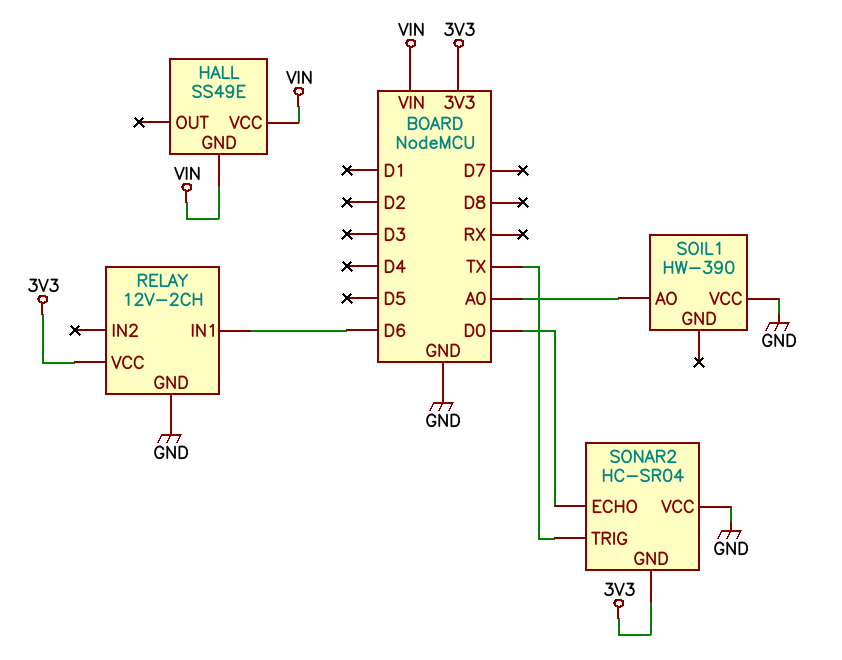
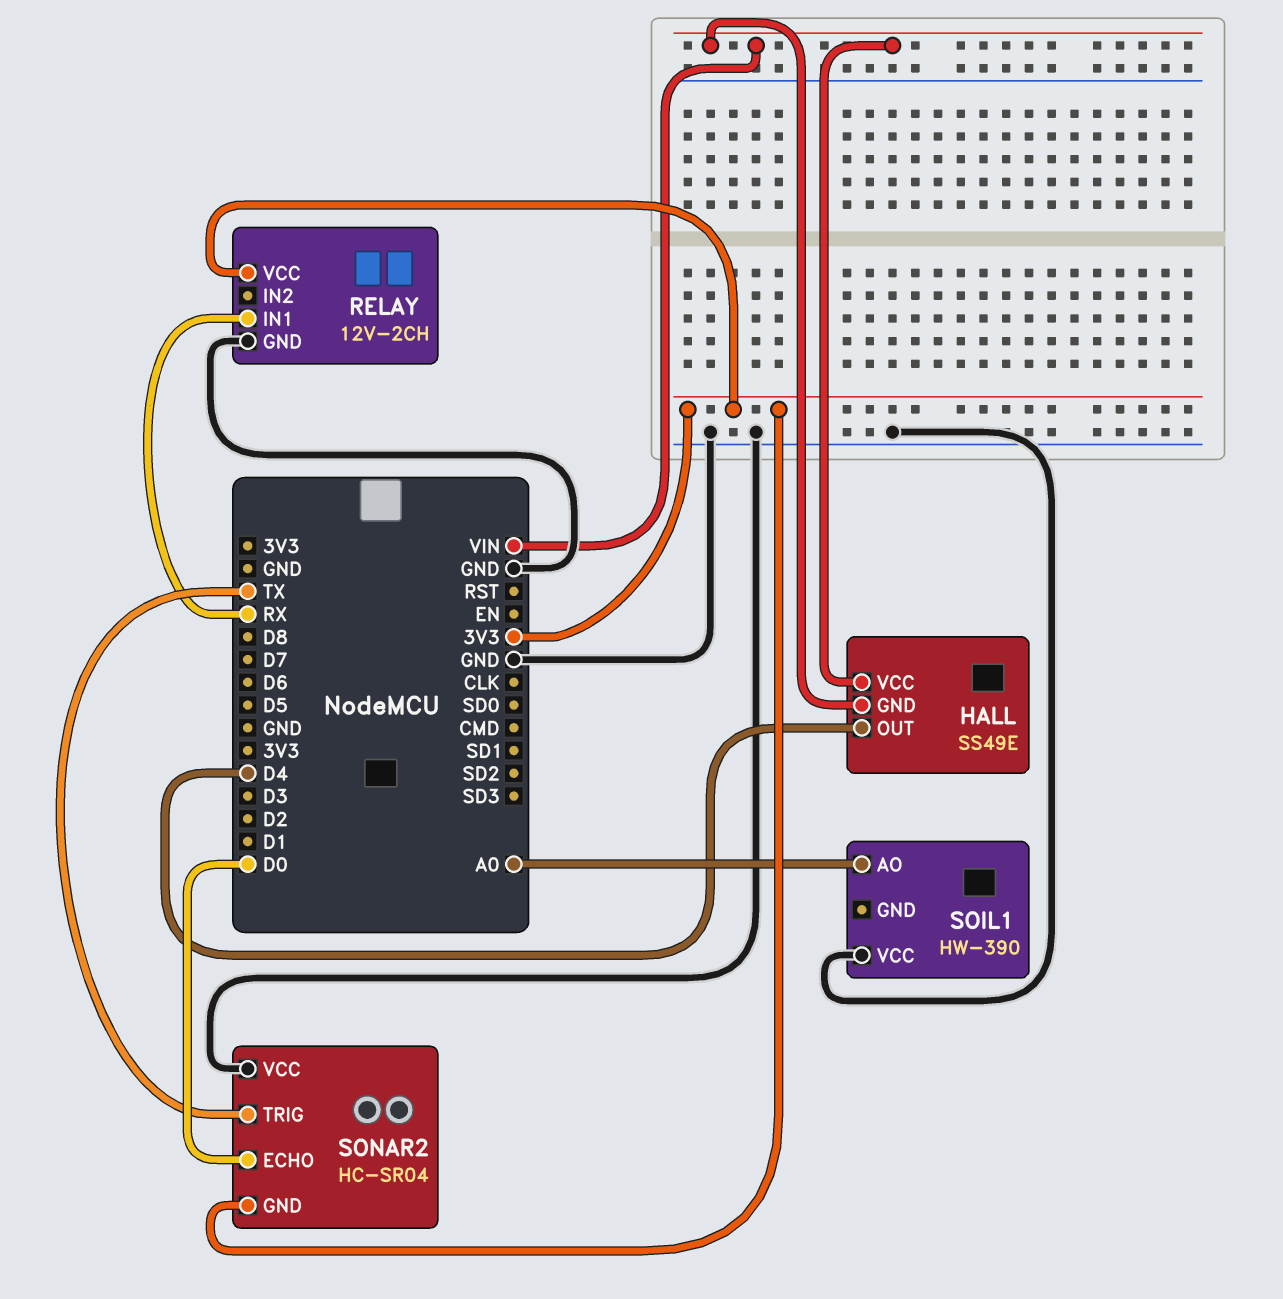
HALL pin OUT: none -> D4
RELAY pin IN1: D6 -> RX

